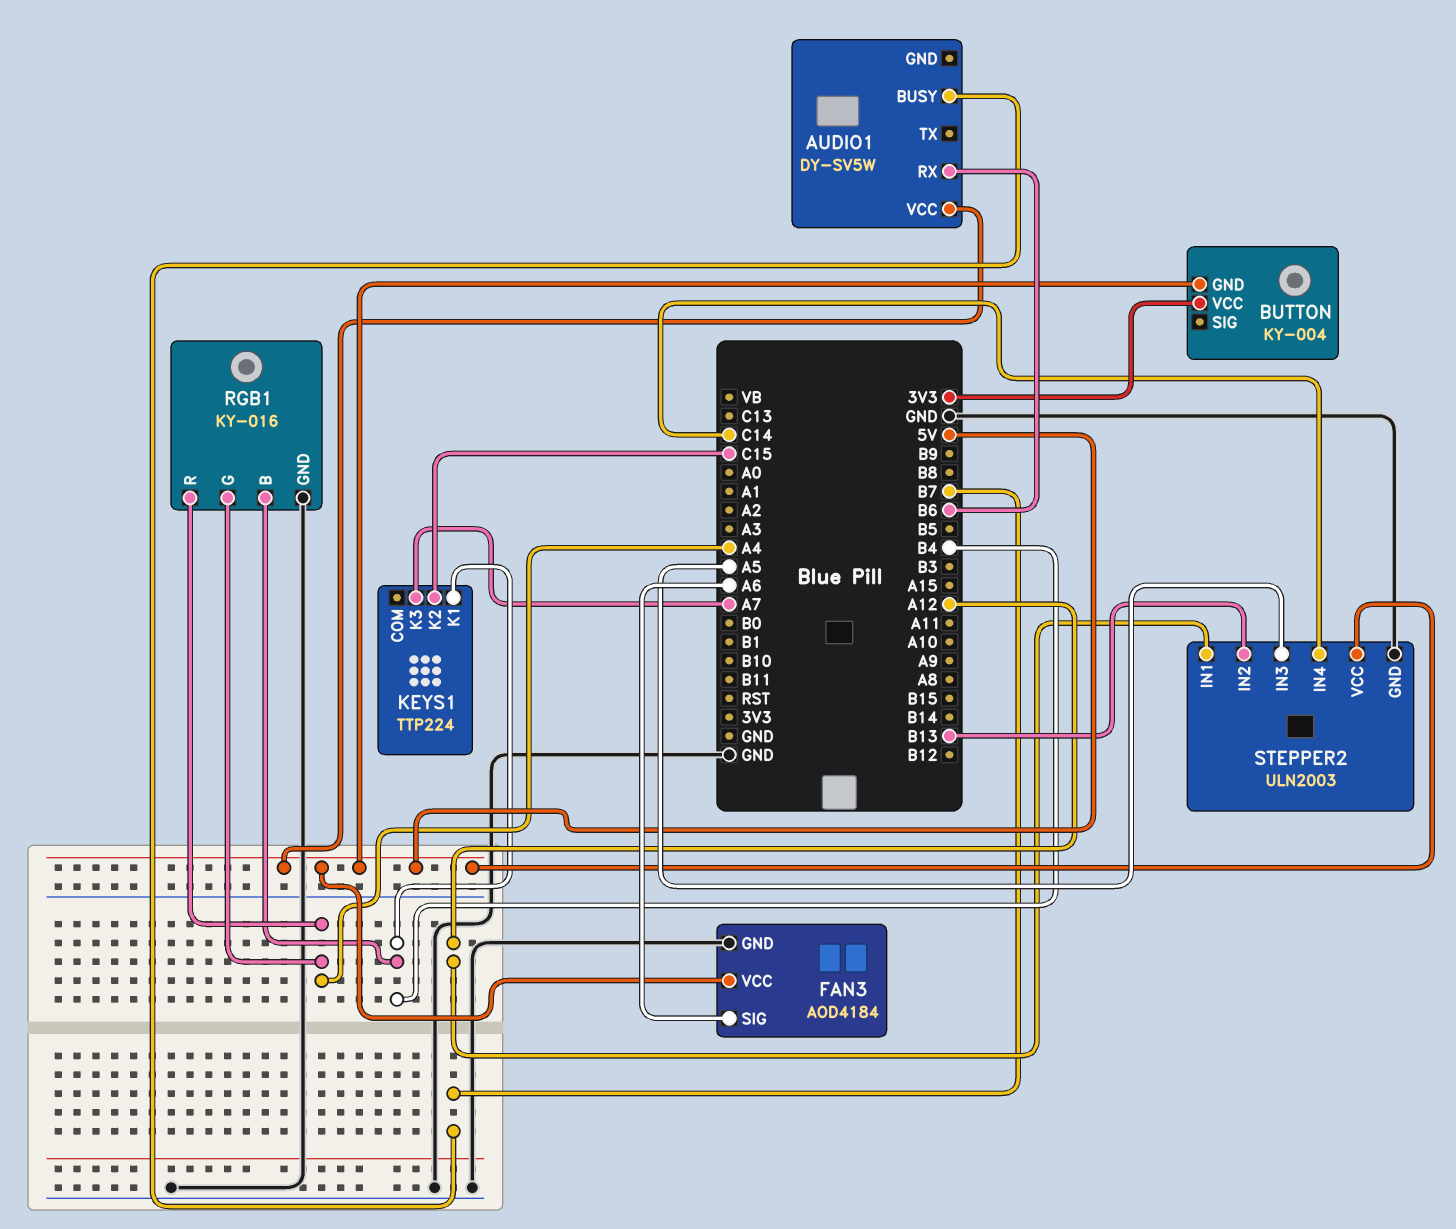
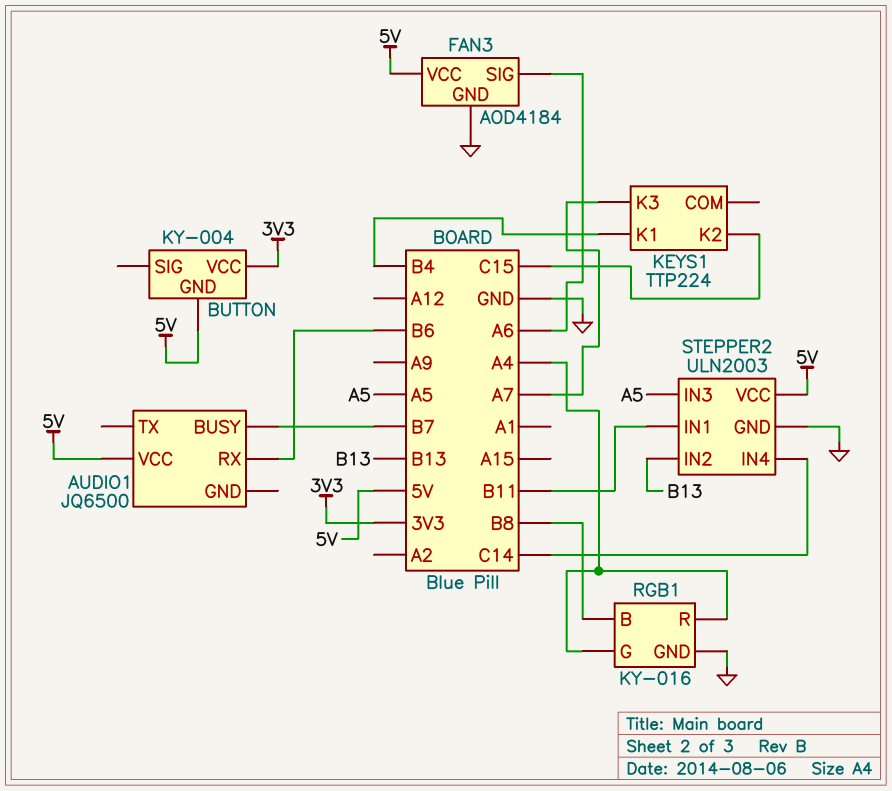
AUDIO1: DY-SV5W -> JQ6500
RGB1 pin B: B4 -> B8
STEPPER2 pin IN1: A12 -> B11

